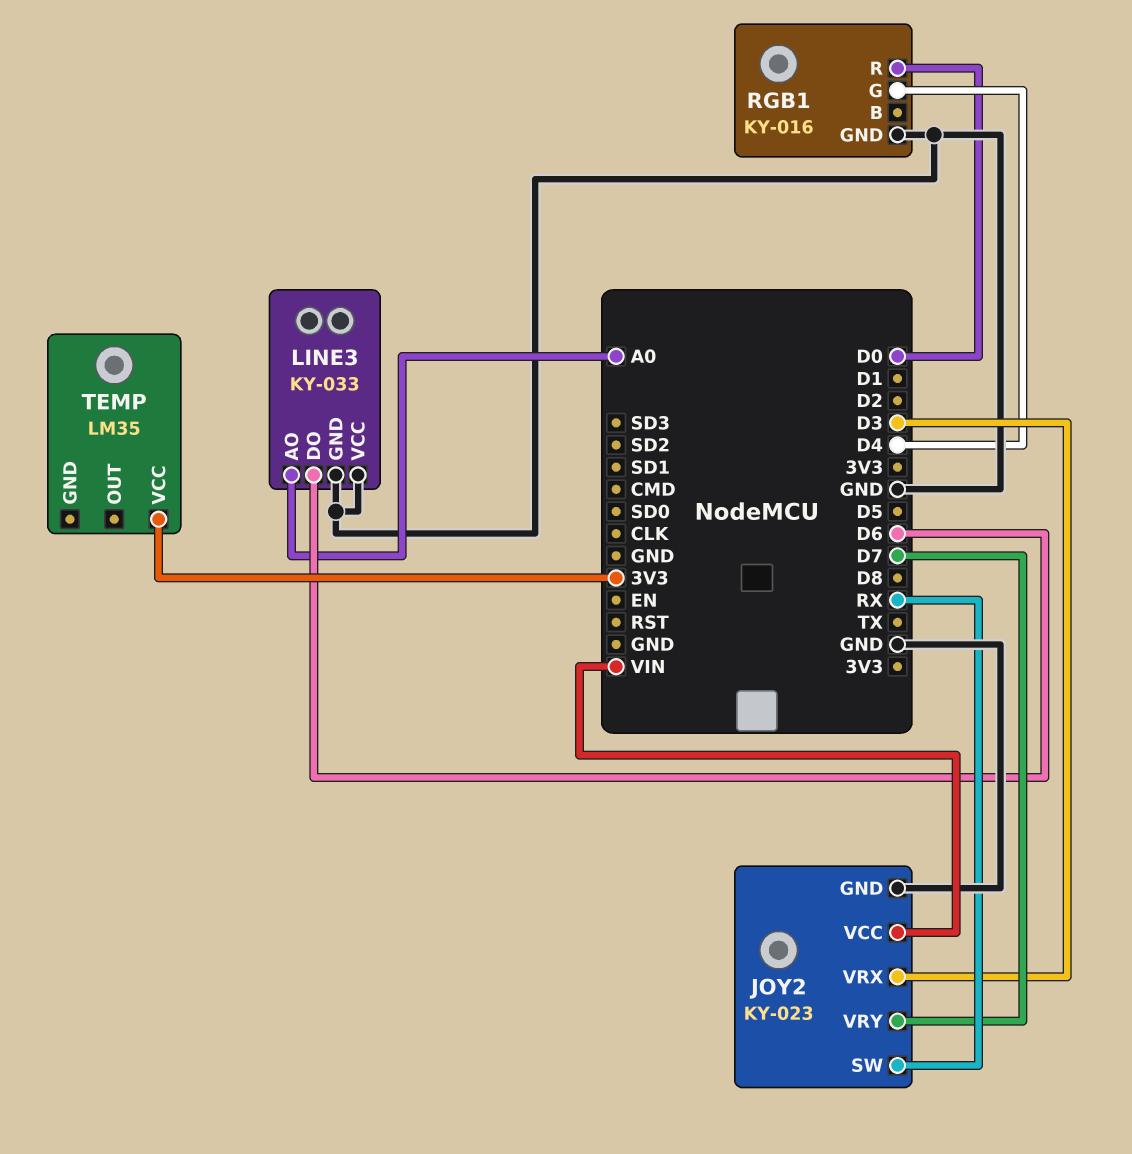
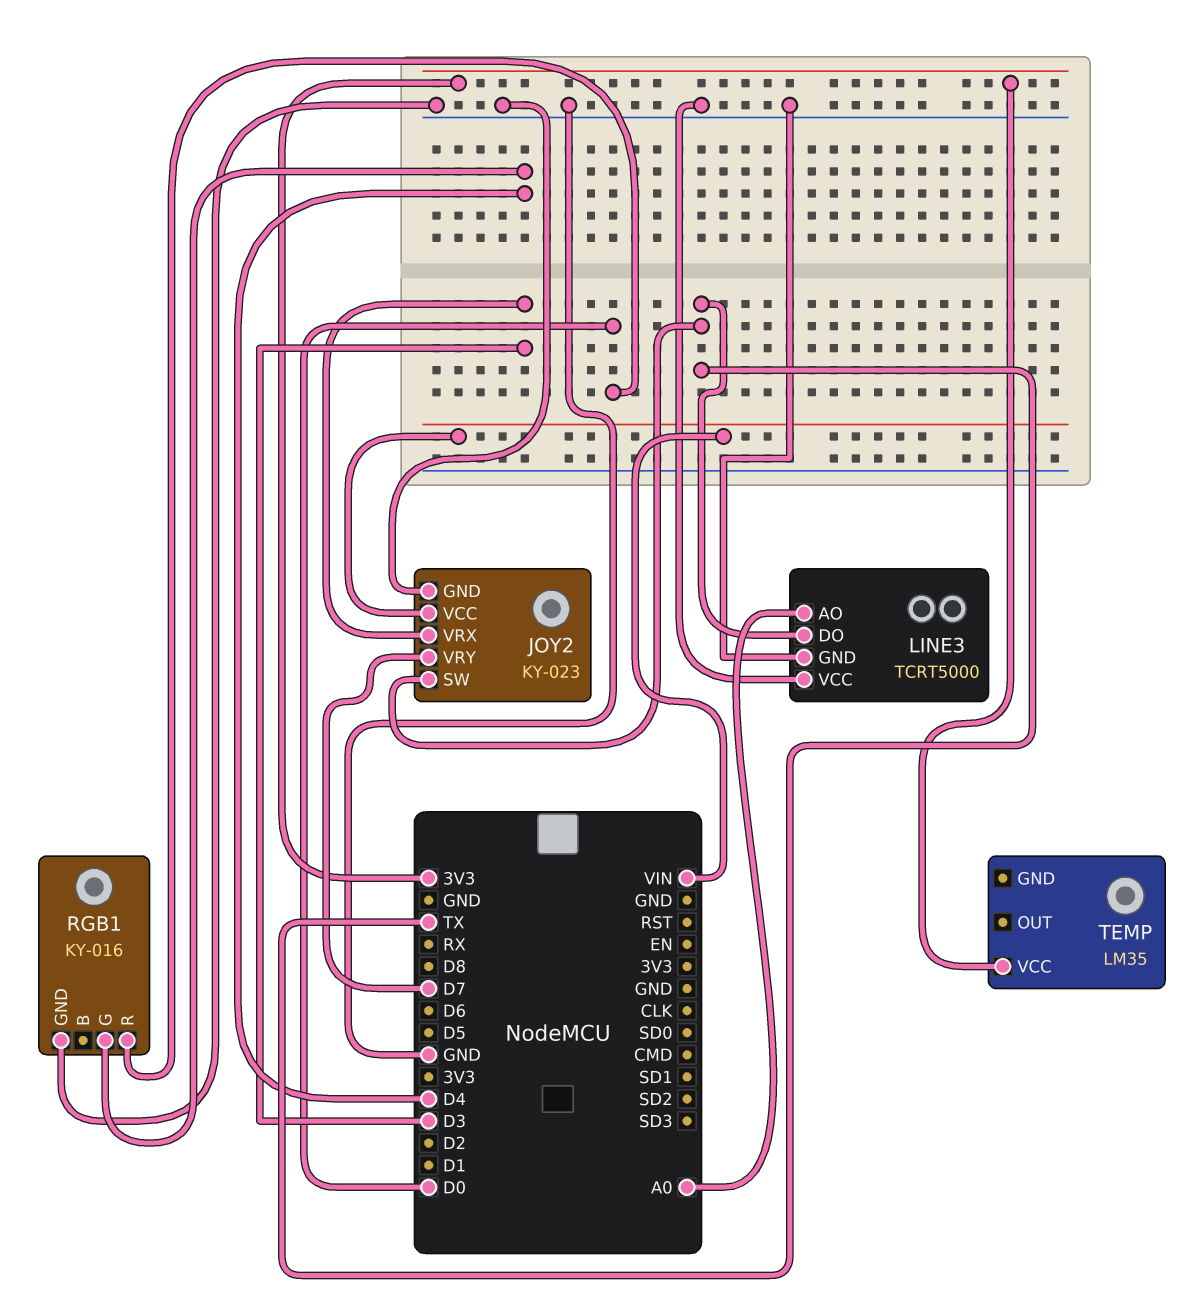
JOY2 pin SW: RX -> TX
LINE3: KY-033 -> TCRT5000
LINE3 pin DO: D6 -> TX

